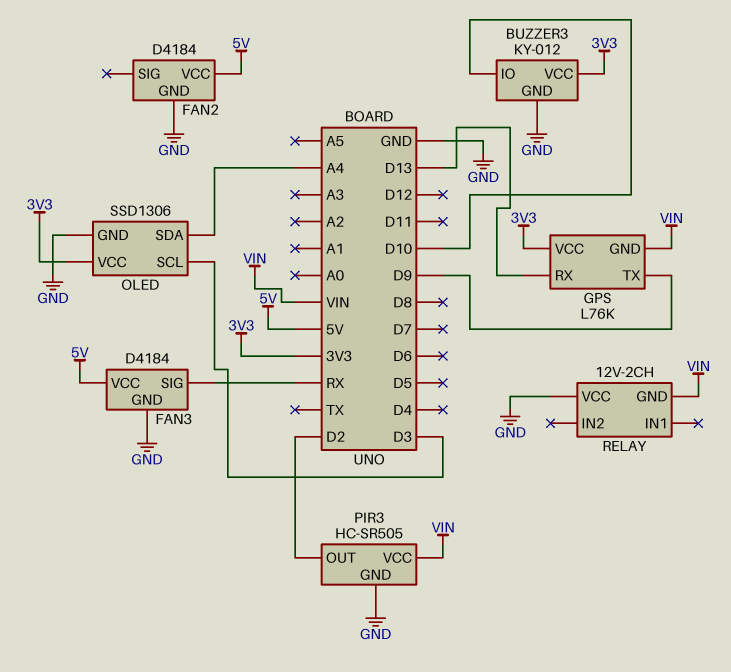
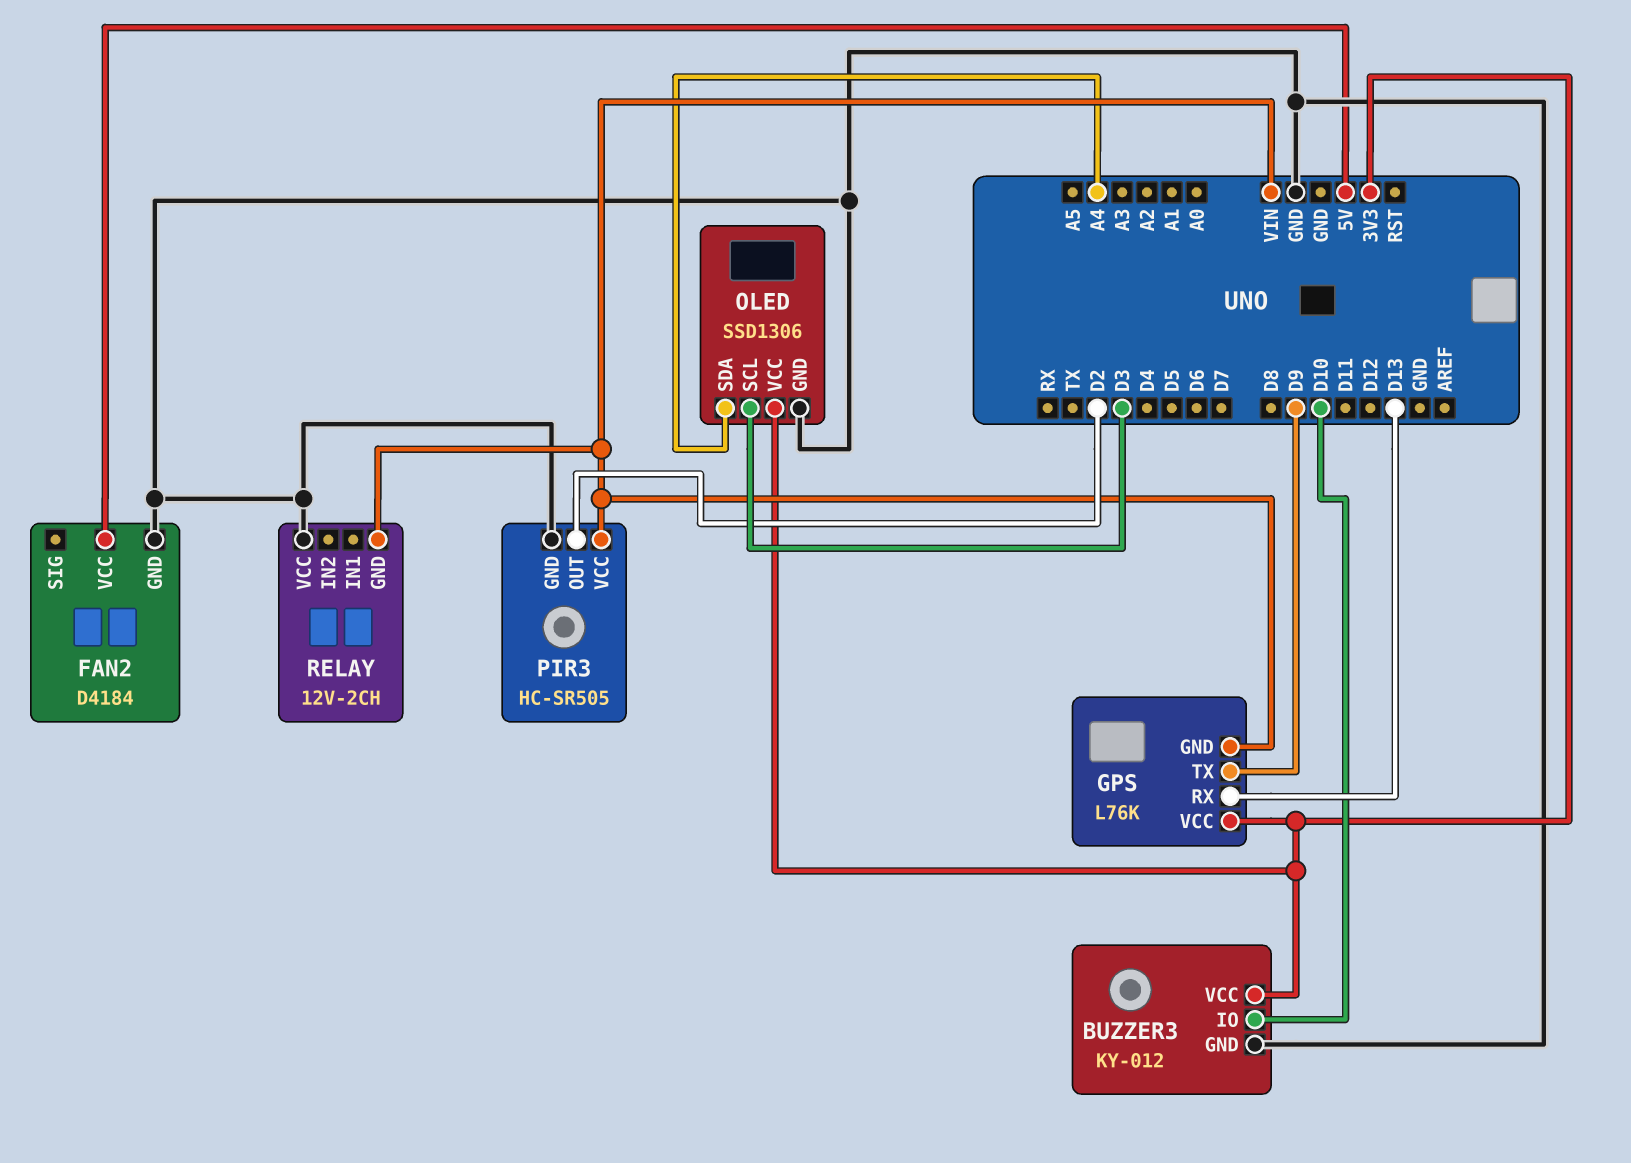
FAN3: D4184 -> none
FAN3 pin GND: GND -> none
FAN3 pin SIG: RX -> none
FAN3 pin VCC: 5V -> none

